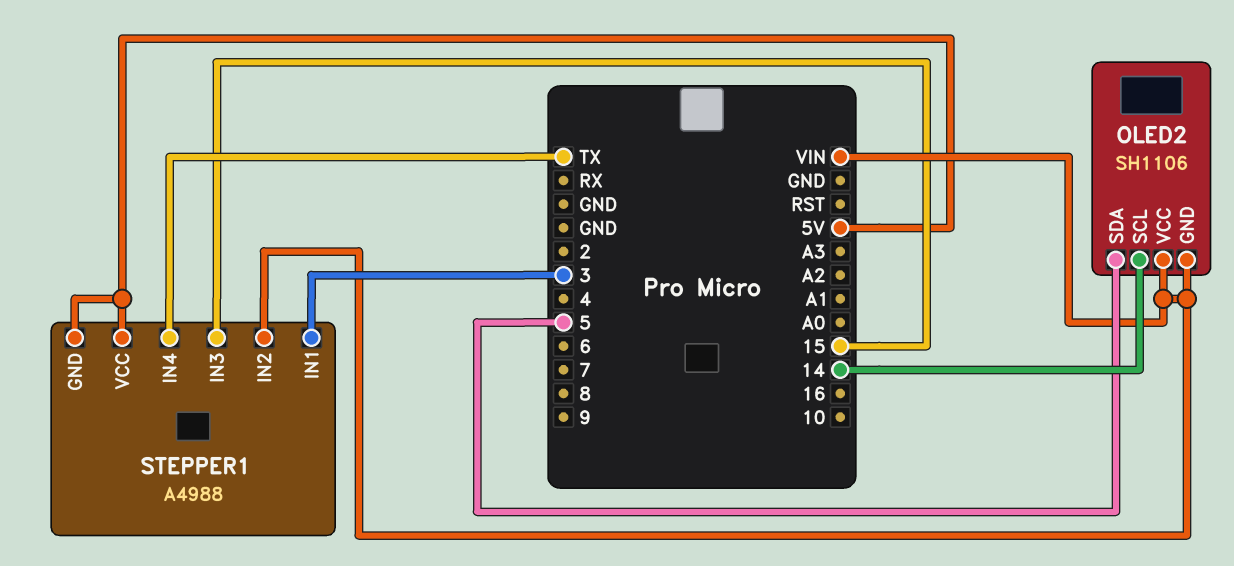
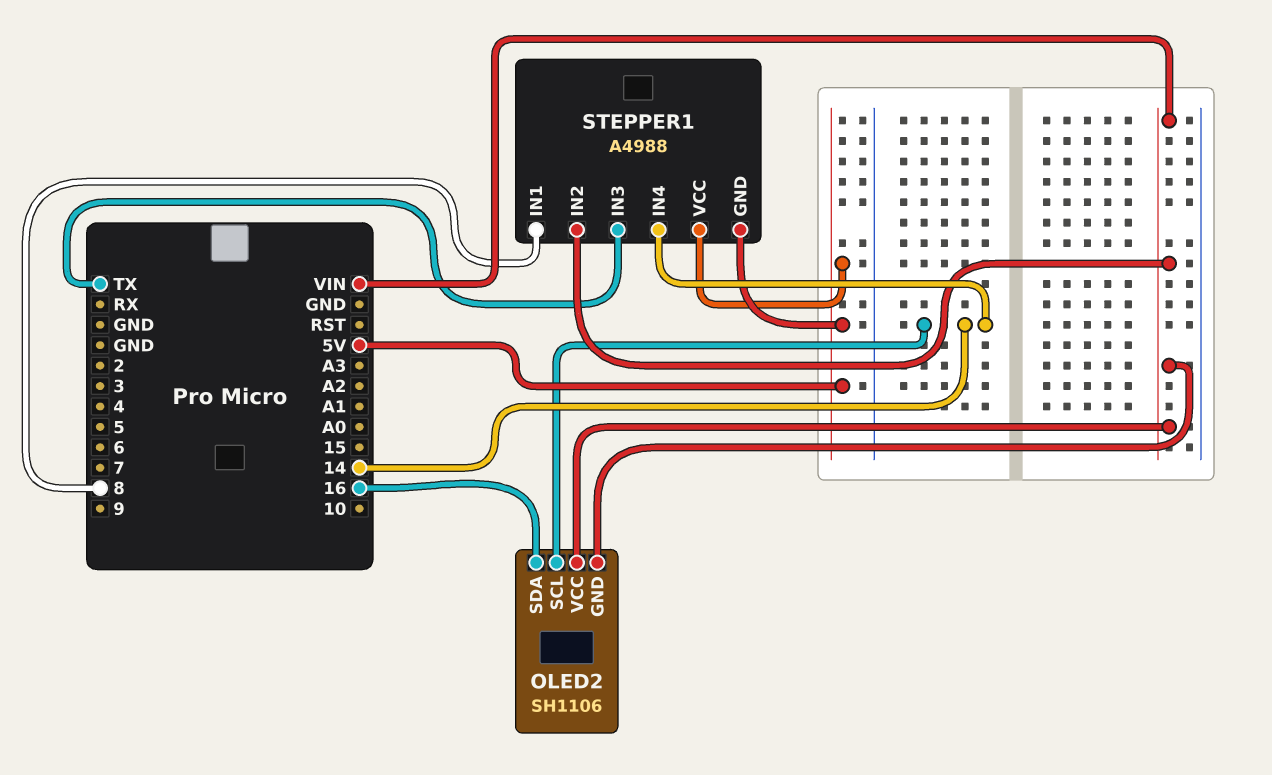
OLED2 pin SDA: 5 -> 16
STEPPER1 pin IN1: 3 -> 8
STEPPER1 pin IN3: 15 -> TX
STEPPER1 pin IN4: TX -> 14

